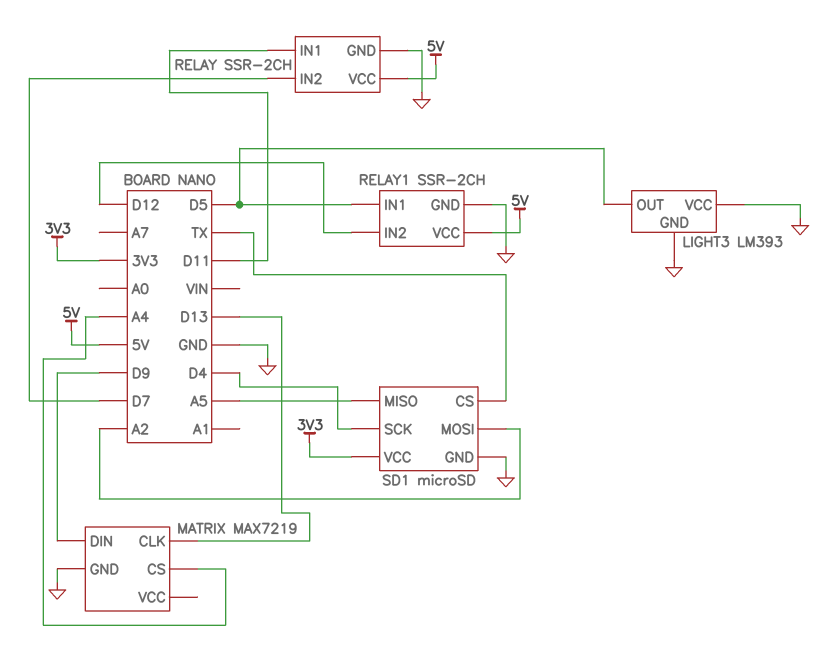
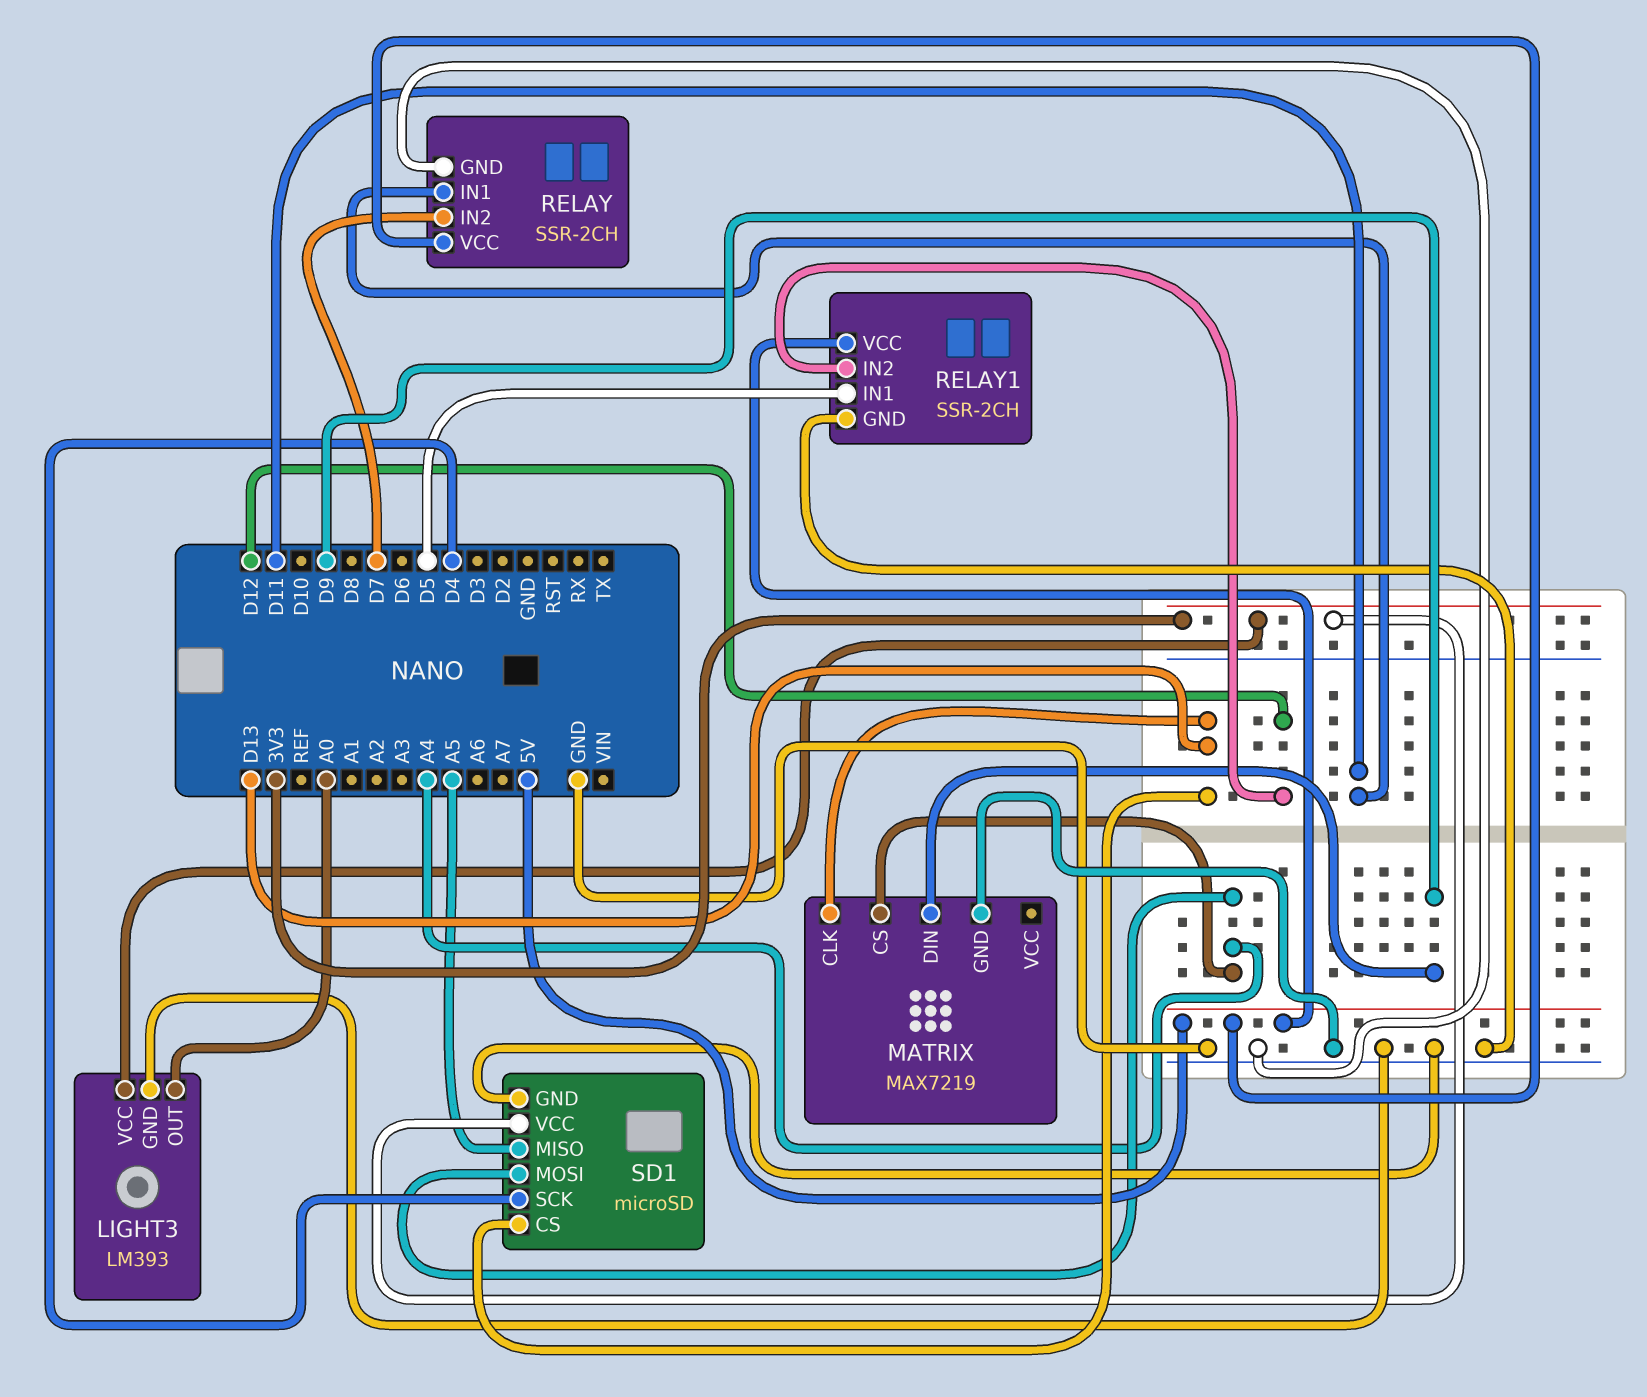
LIGHT3 pin OUT: D5 -> A0
LIGHT3 pin VCC: GND -> 3V3
SD1 pin CS: TX -> D13
SD1 pin MOSI: A2 -> A4

